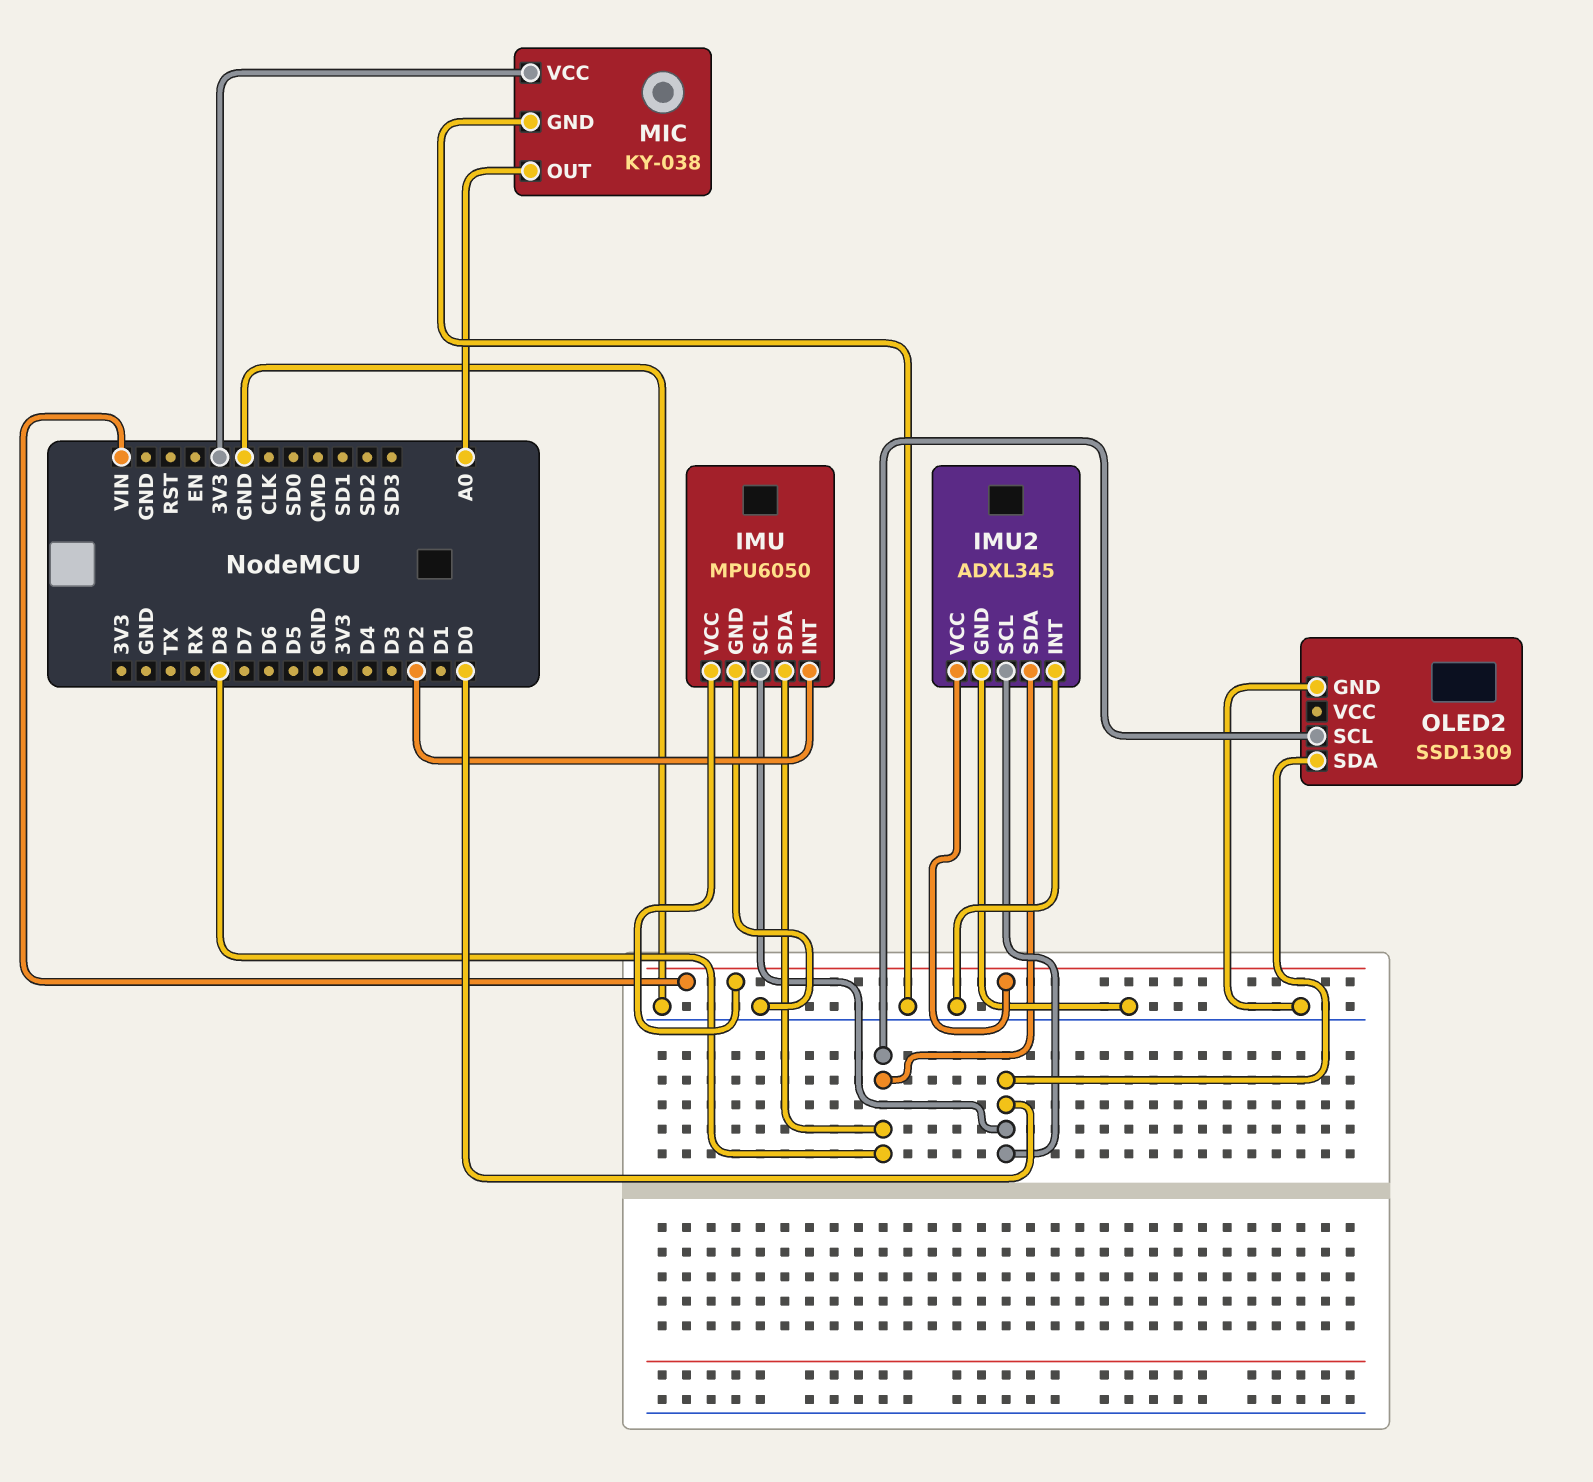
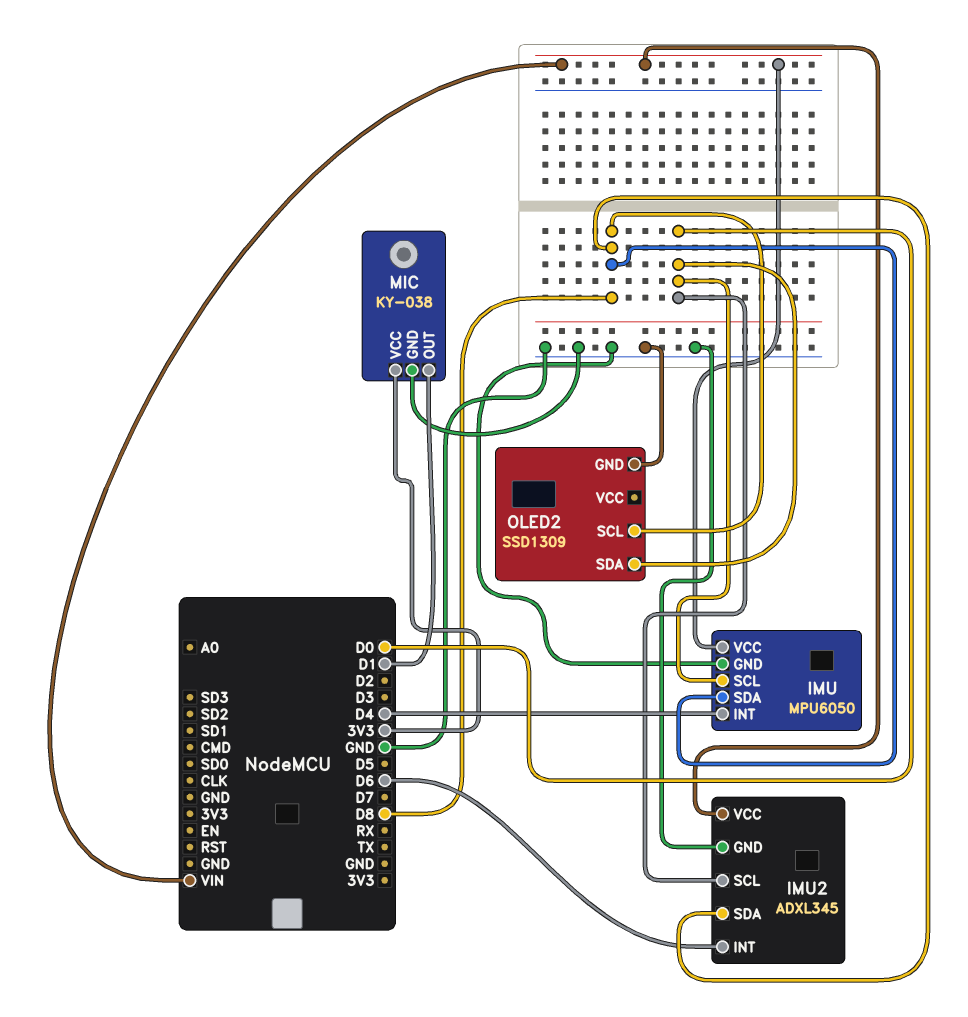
IMU pin INT: D2 -> D4
IMU2 pin INT: GND -> D6
MIC pin OUT: A0 -> D1

